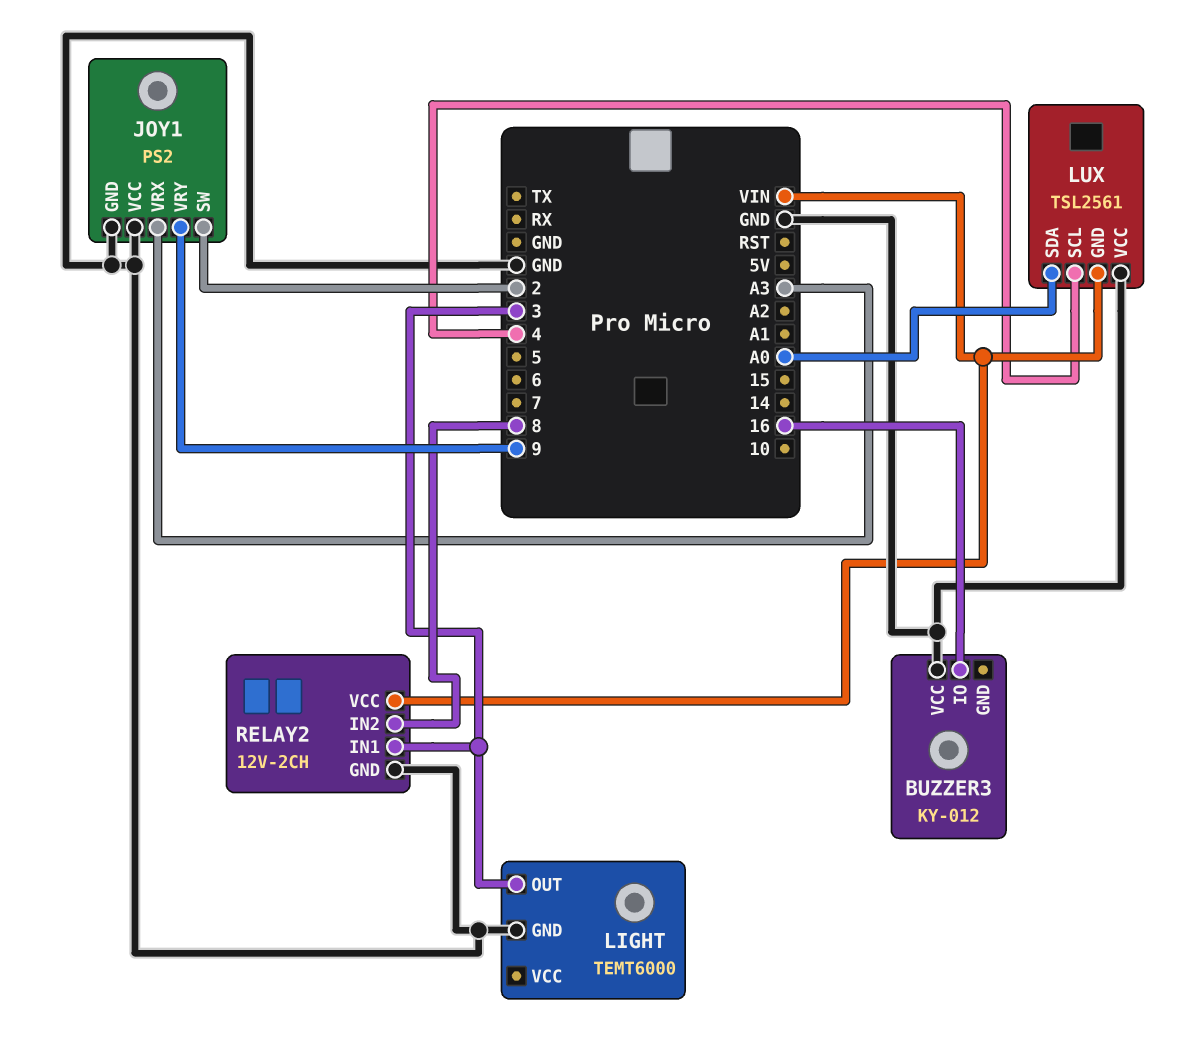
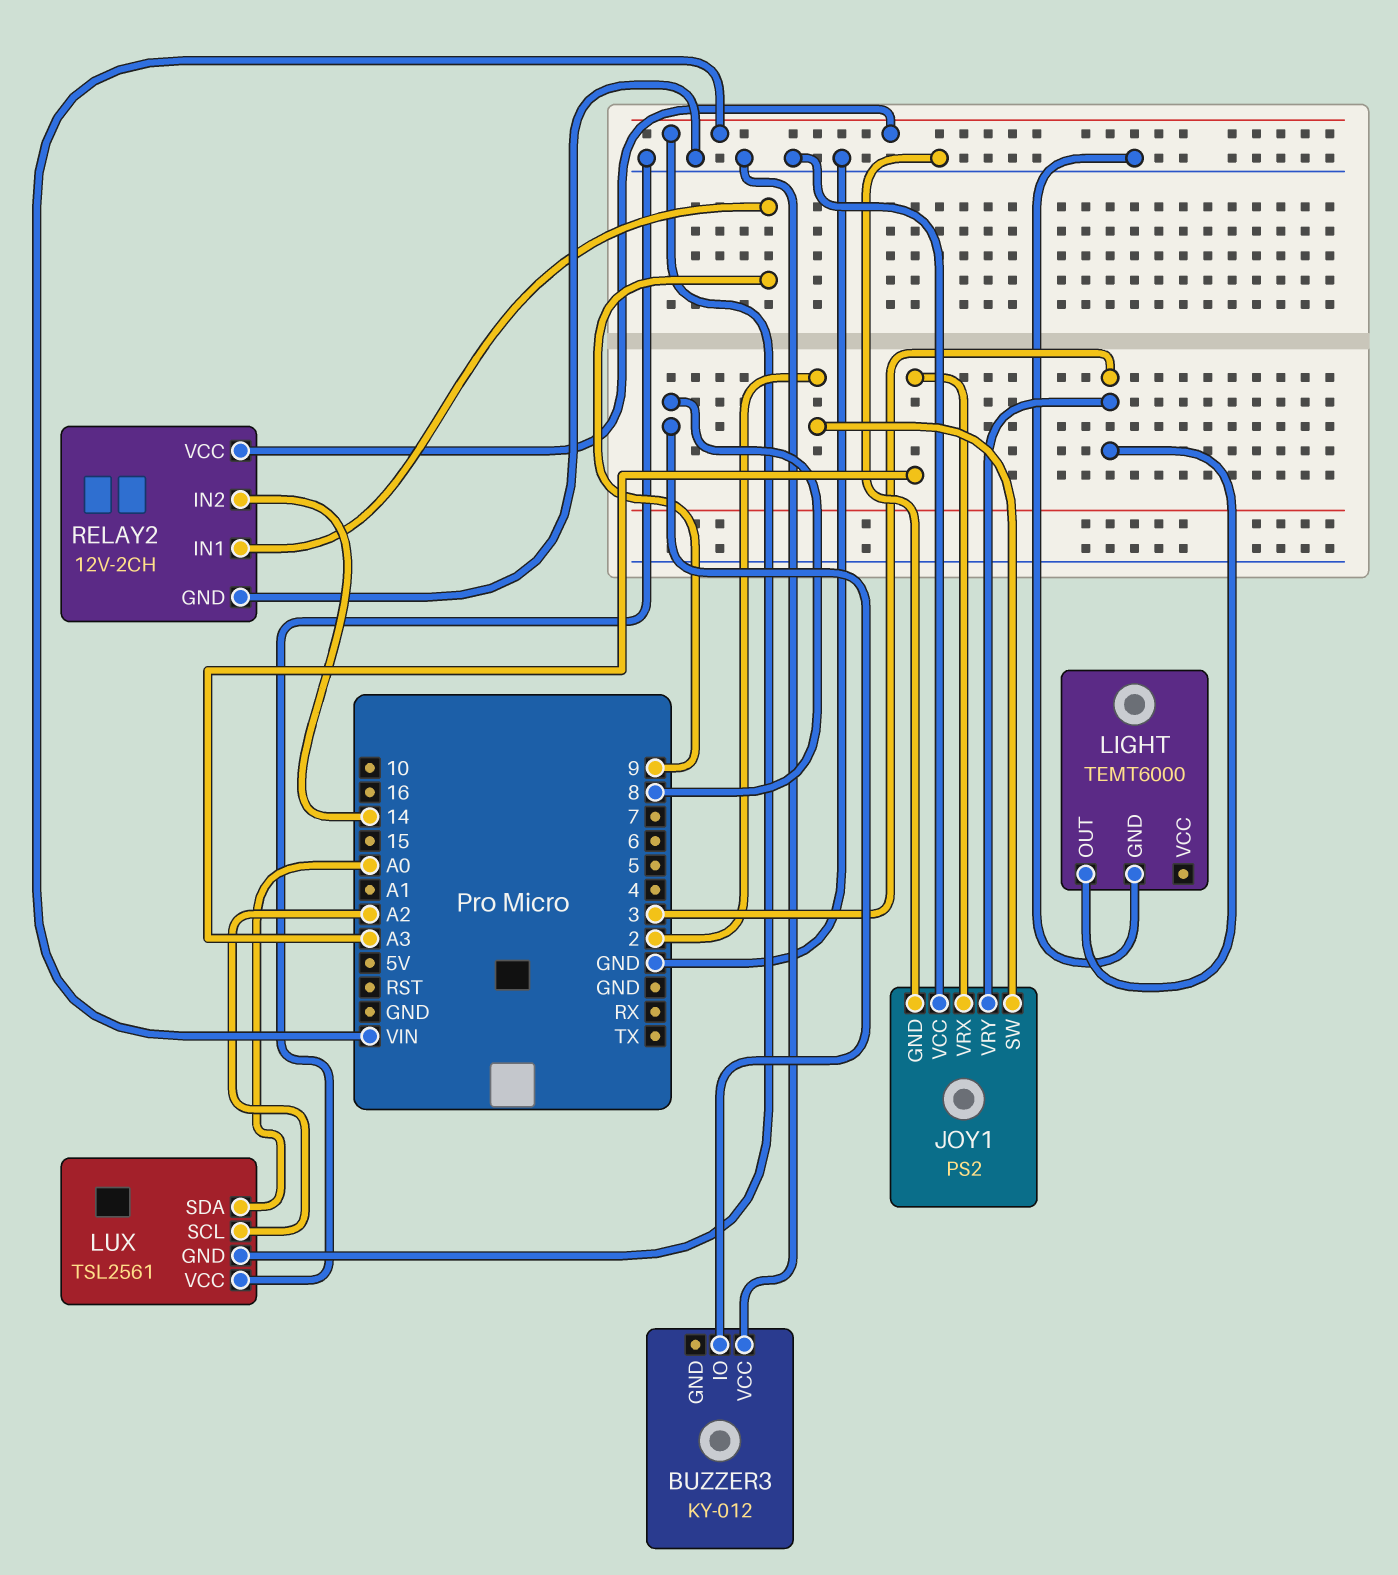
BUZZER3 pin IO: 16 -> 8
JOY1 pin VRY: 9 -> 3
LUX pin SCL: 4 -> A2
RELAY2 pin IN1: 3 -> 9
RELAY2 pin IN2: 8 -> 14

